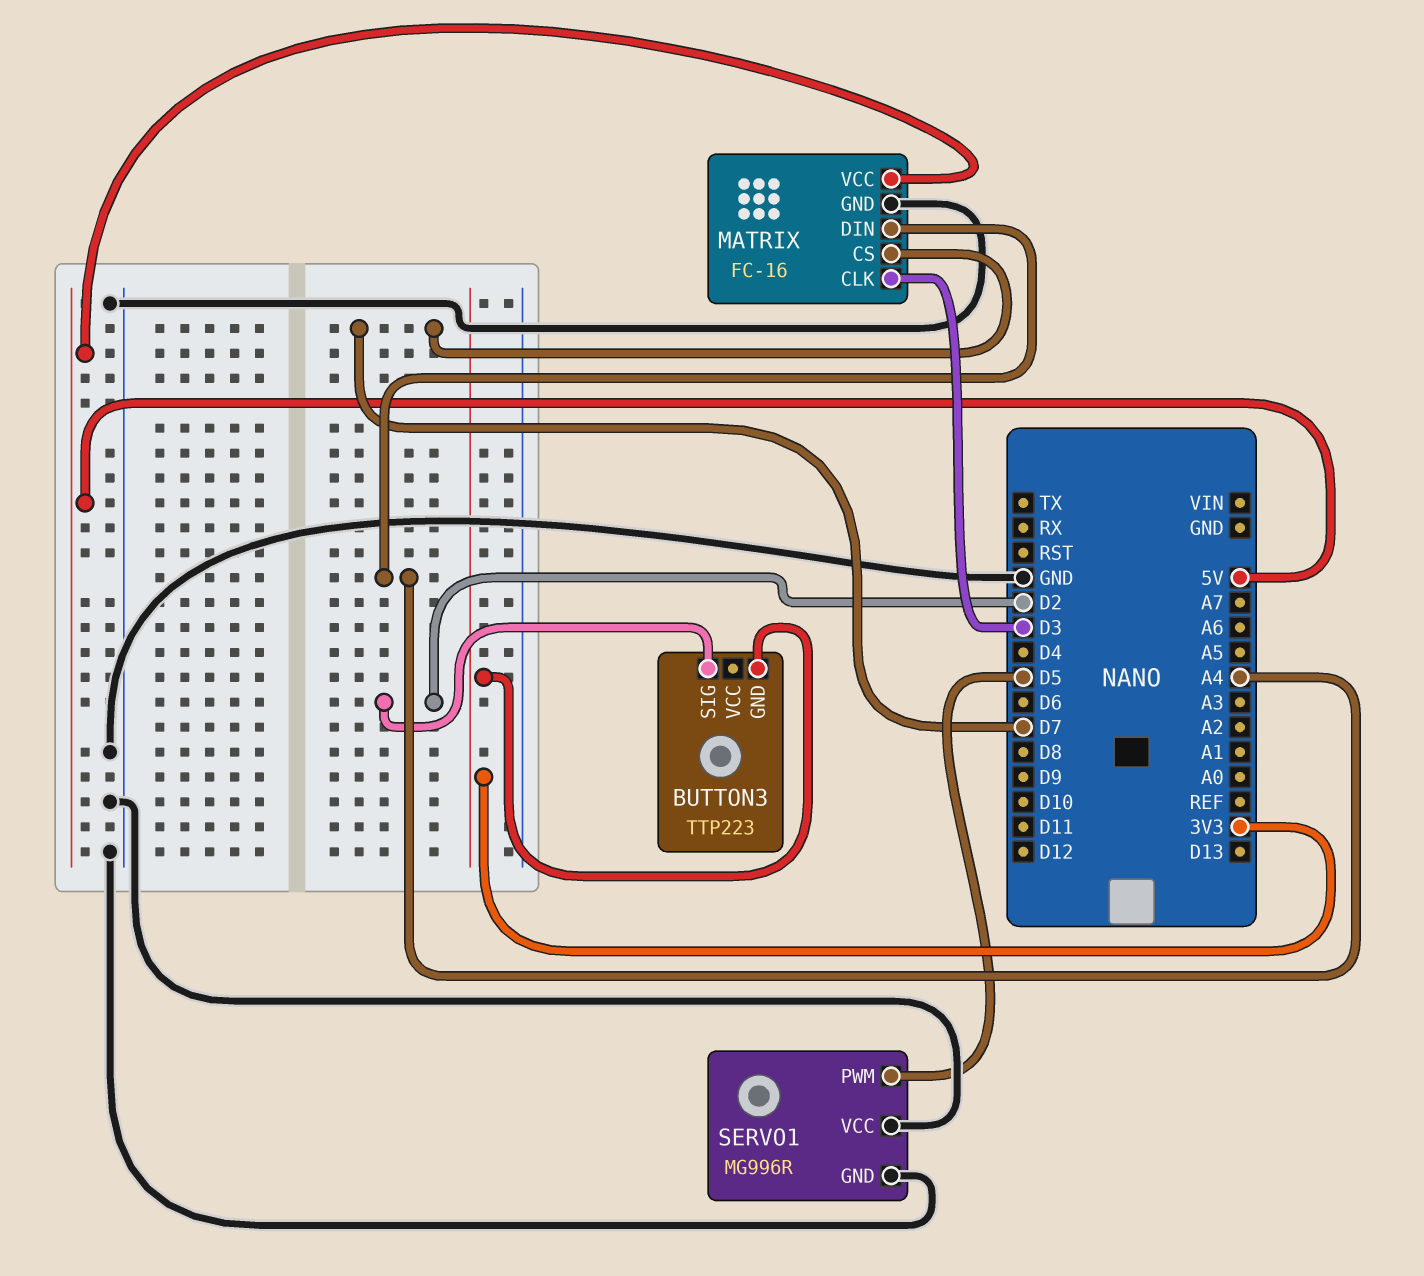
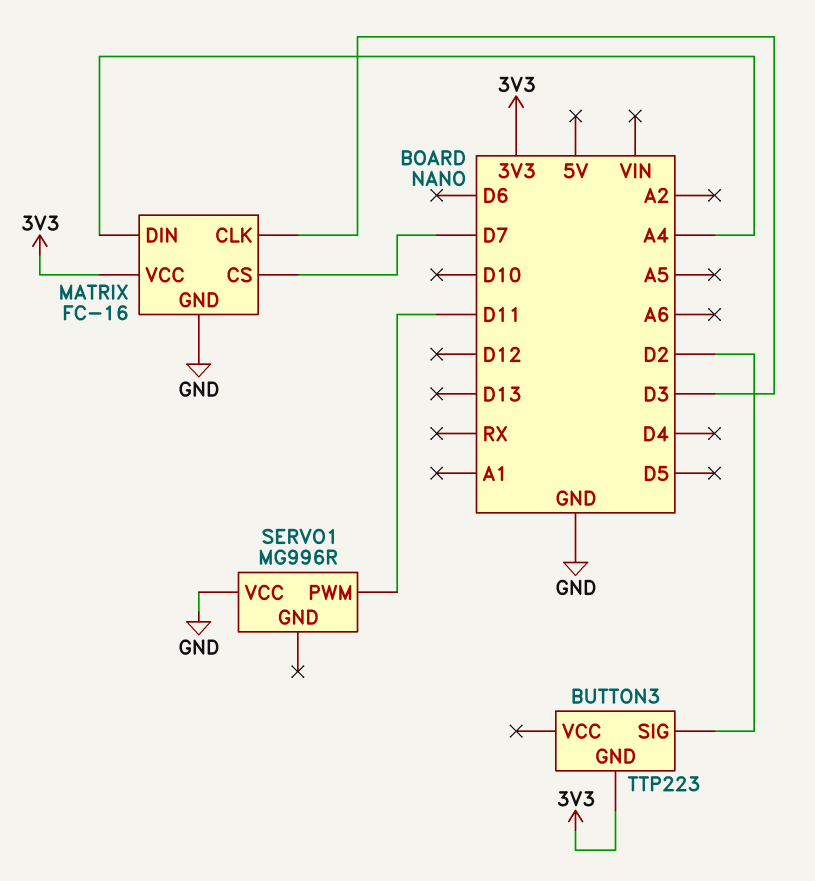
MATRIX pin VCC: 5V -> 3V3
SERVO1 pin GND: GND -> none
SERVO1 pin PWM: D5 -> D11

